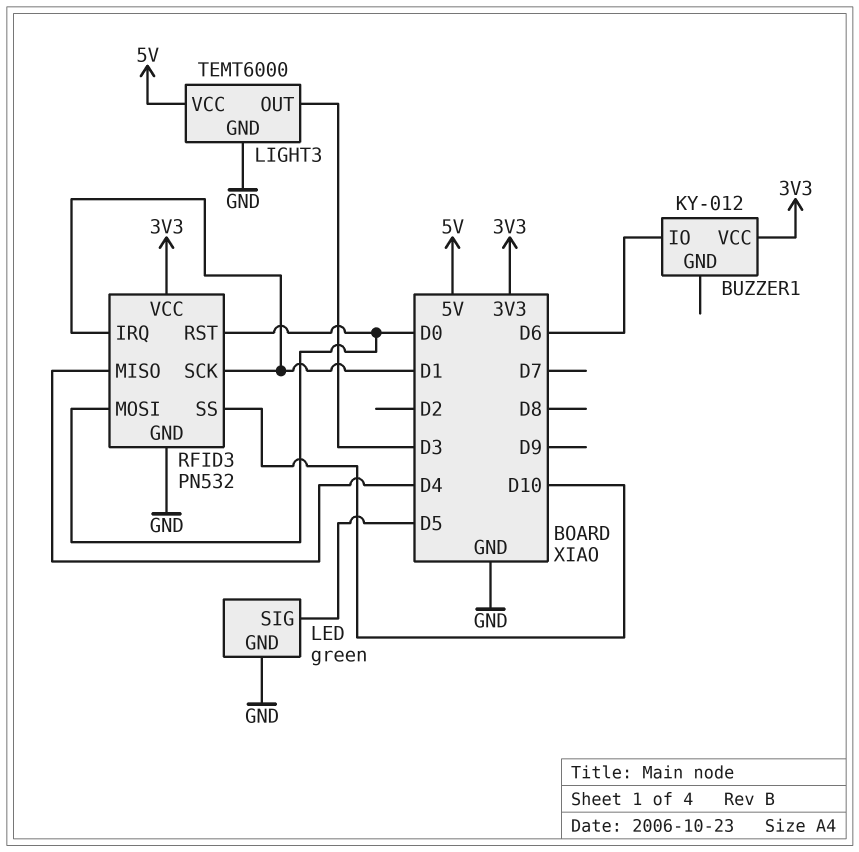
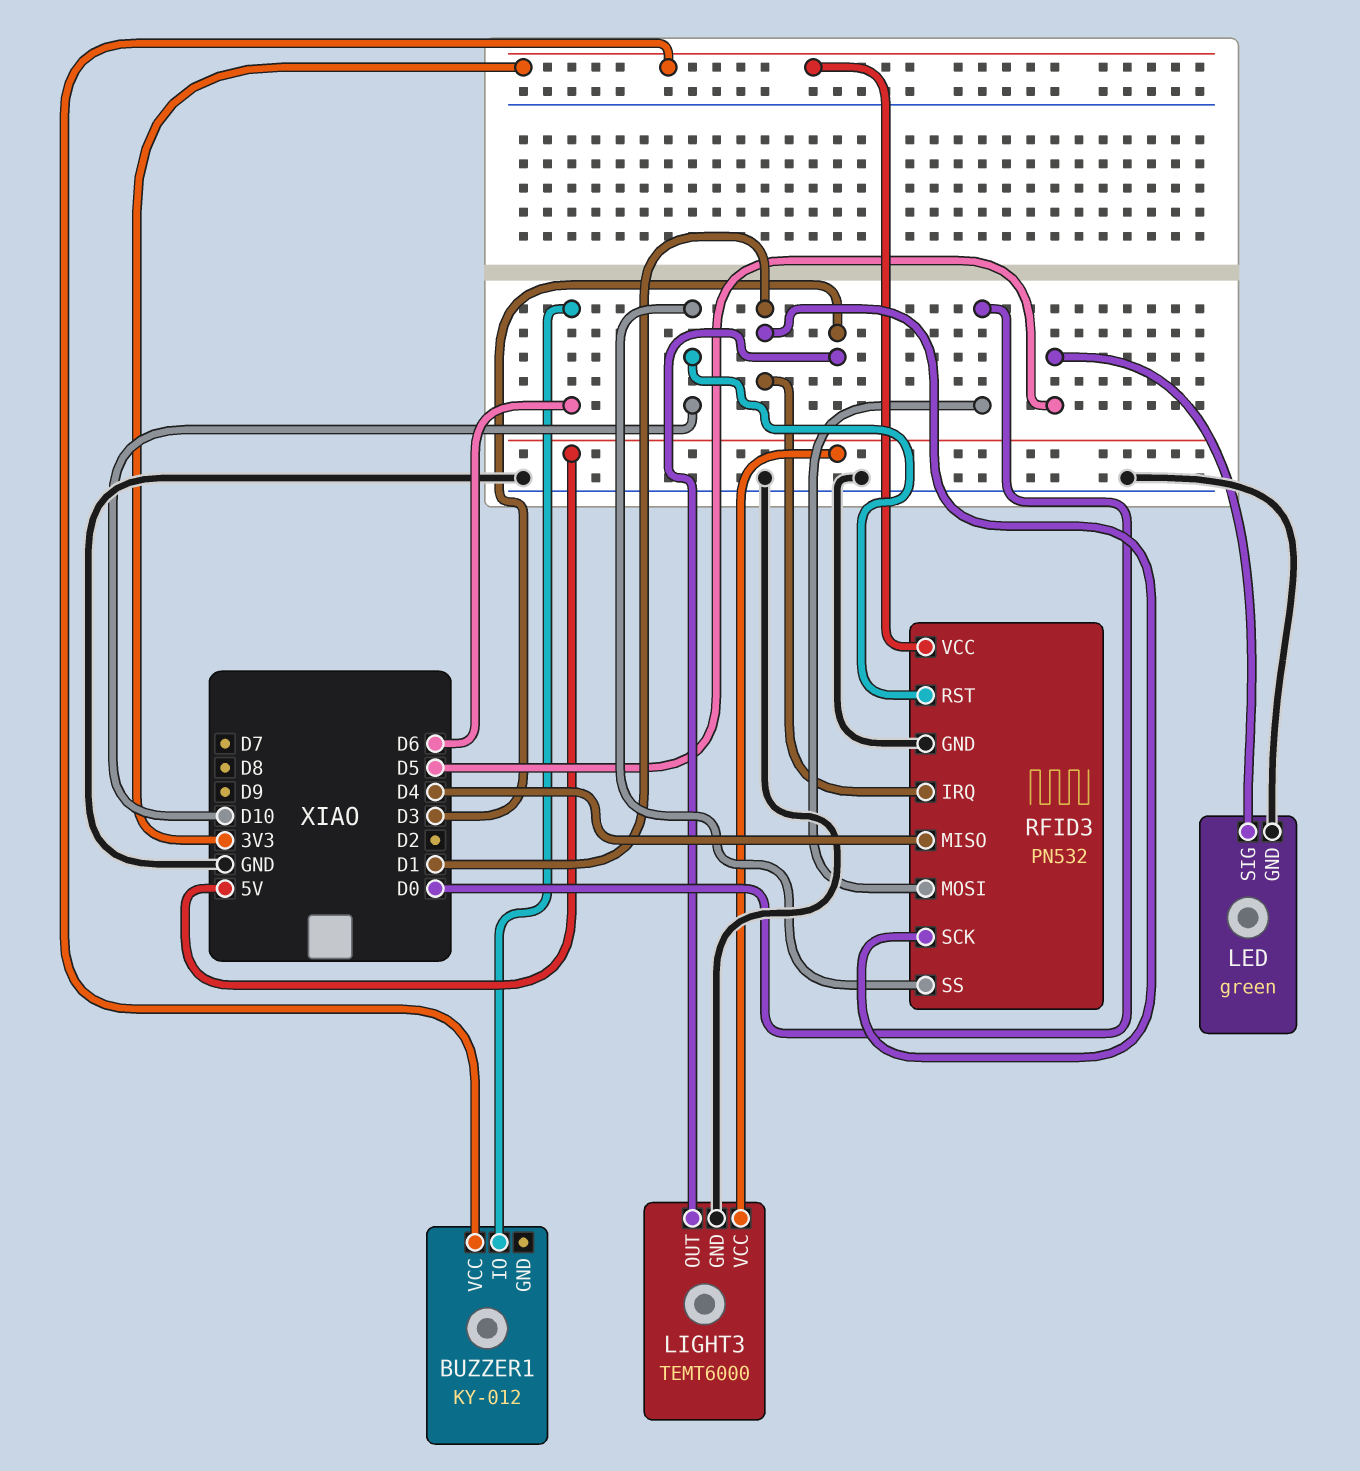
RFID3 pin RST: D0 -> D10

